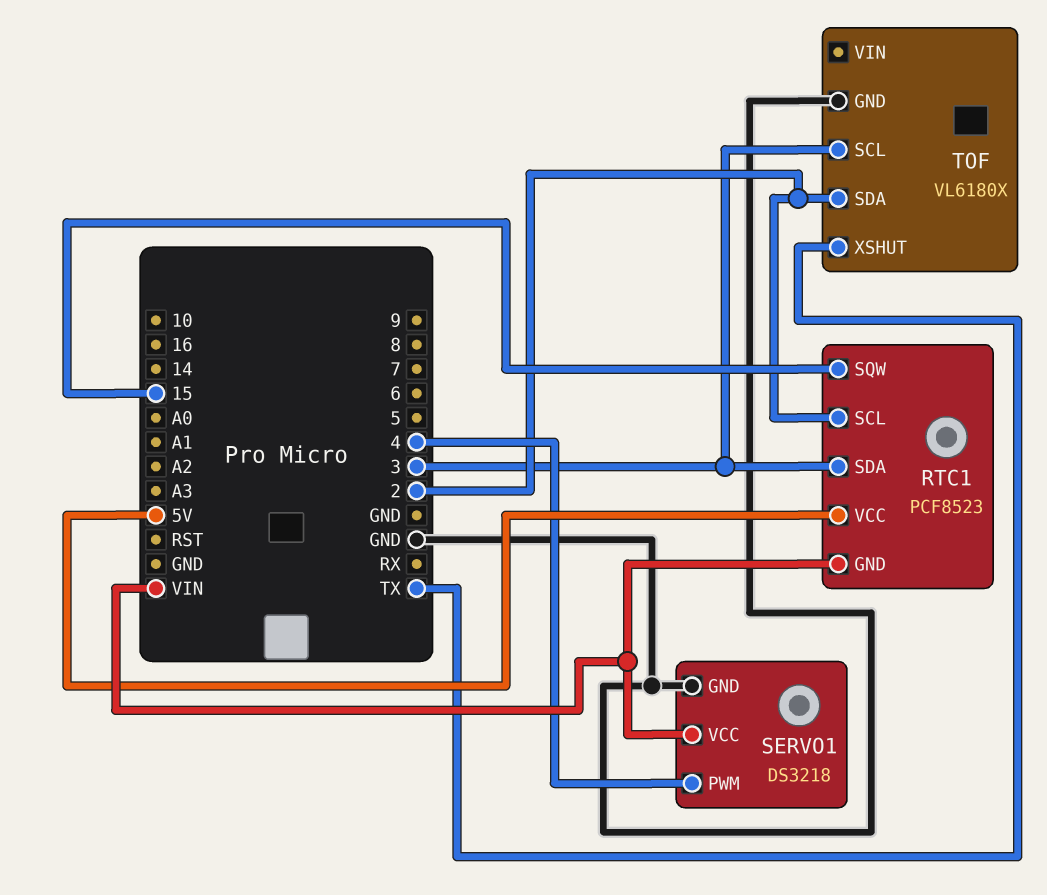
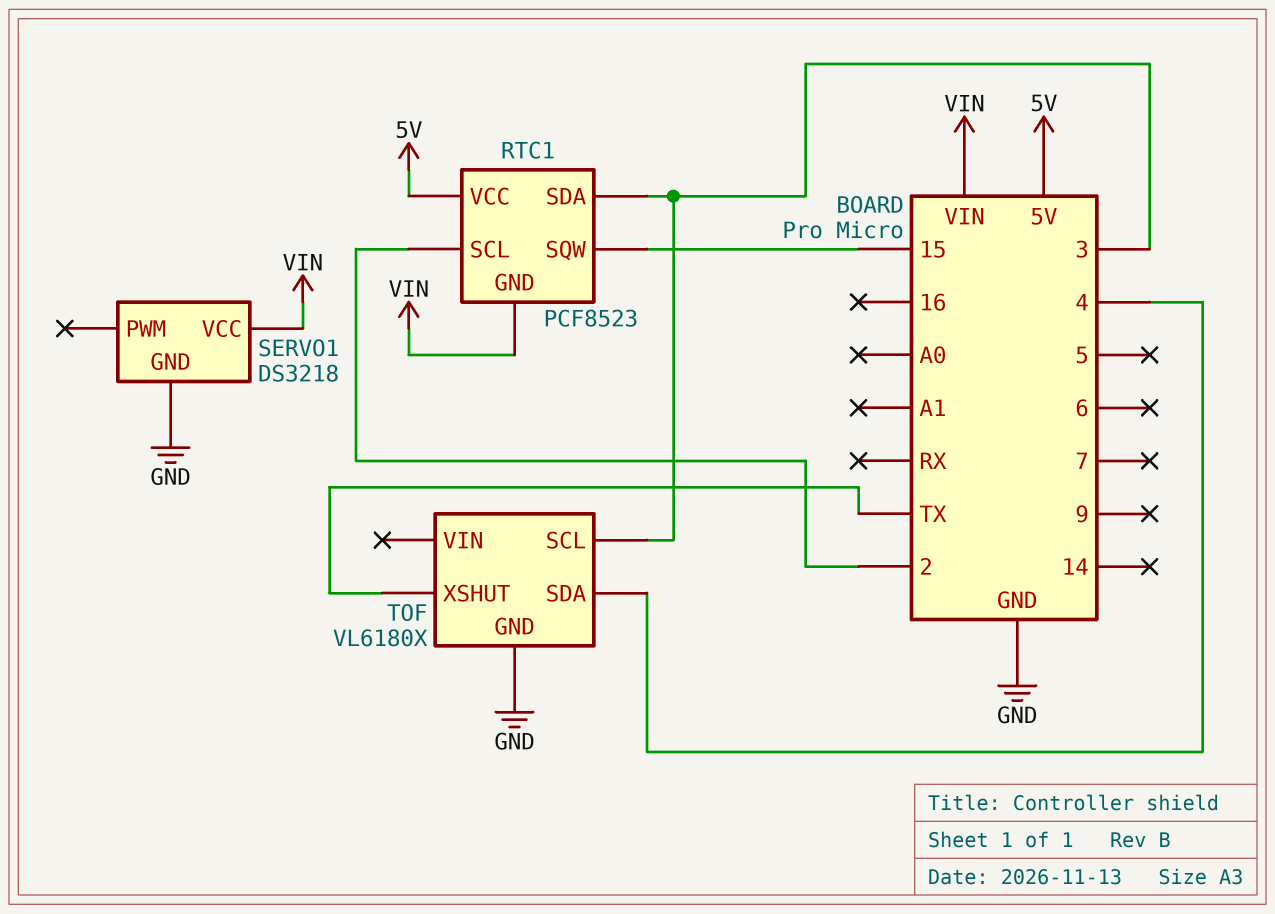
SERVO1 pin PWM: 4 -> none
TOF pin SDA: 2 -> 4

